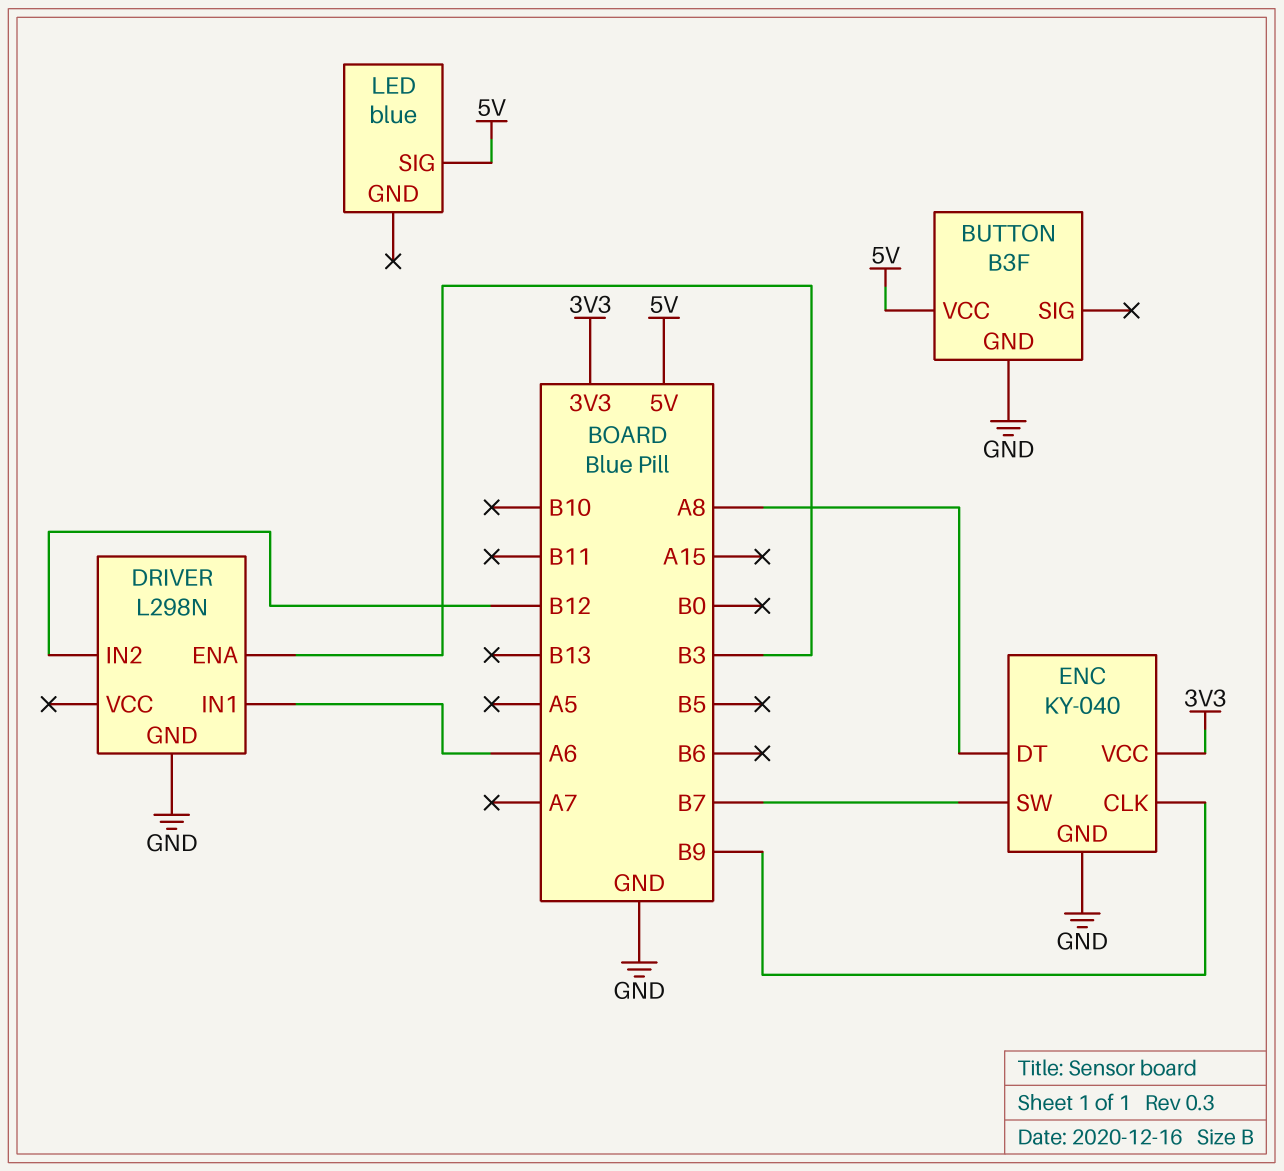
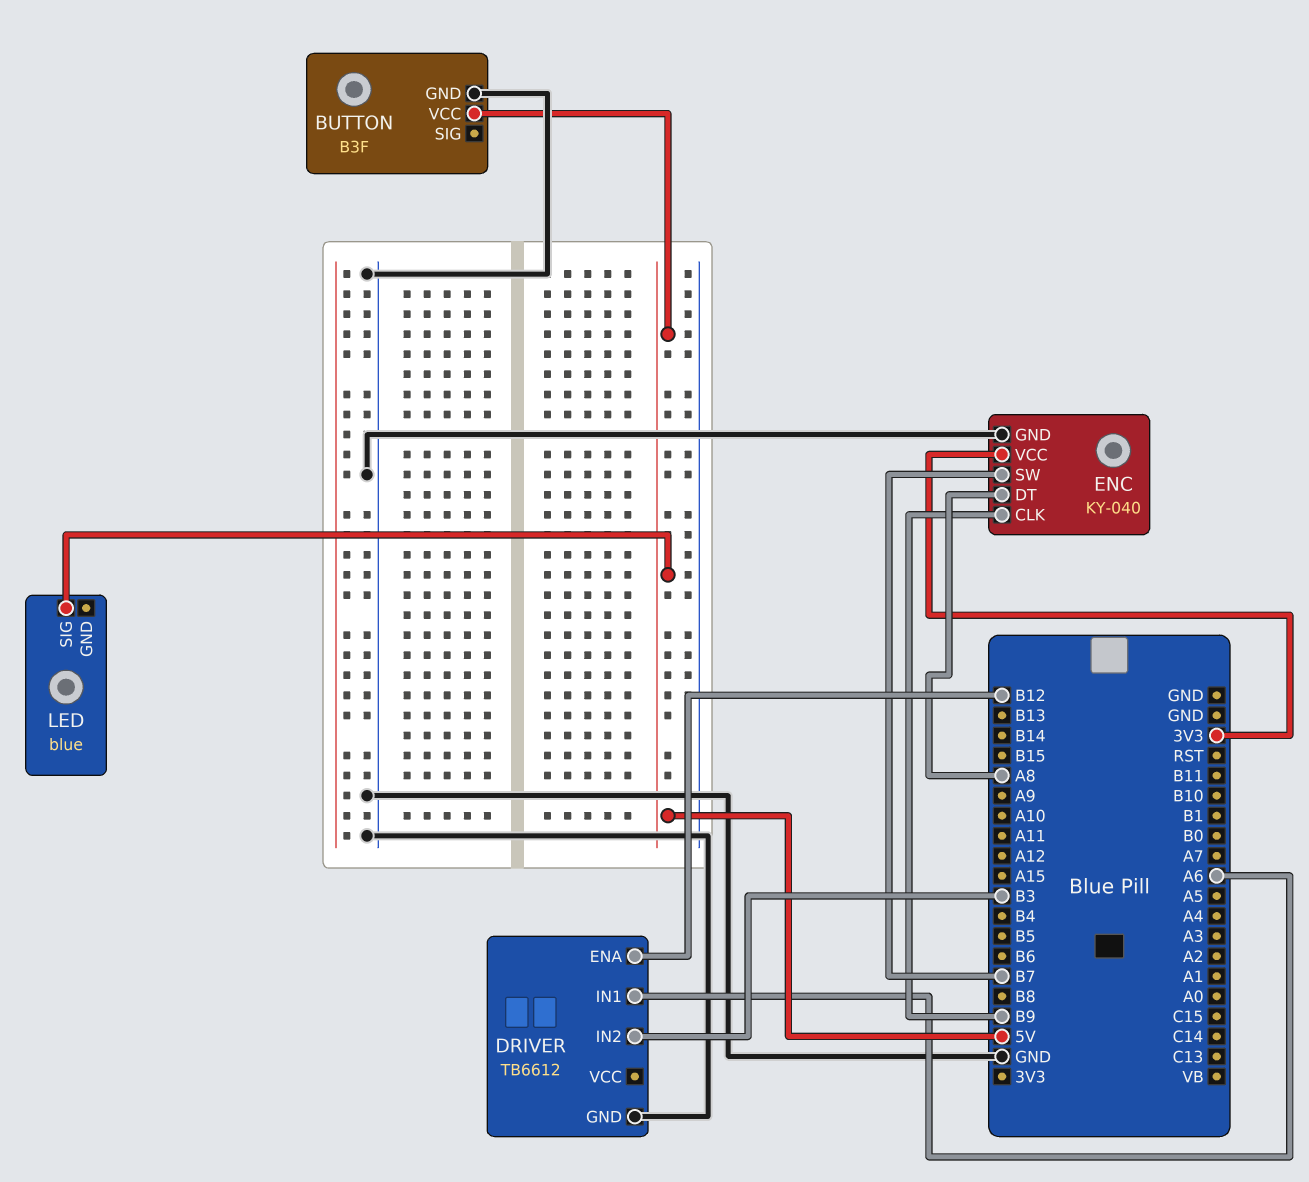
DRIVER: L298N -> TB6612
DRIVER pin ENA: B3 -> B12
DRIVER pin IN2: B12 -> B3

